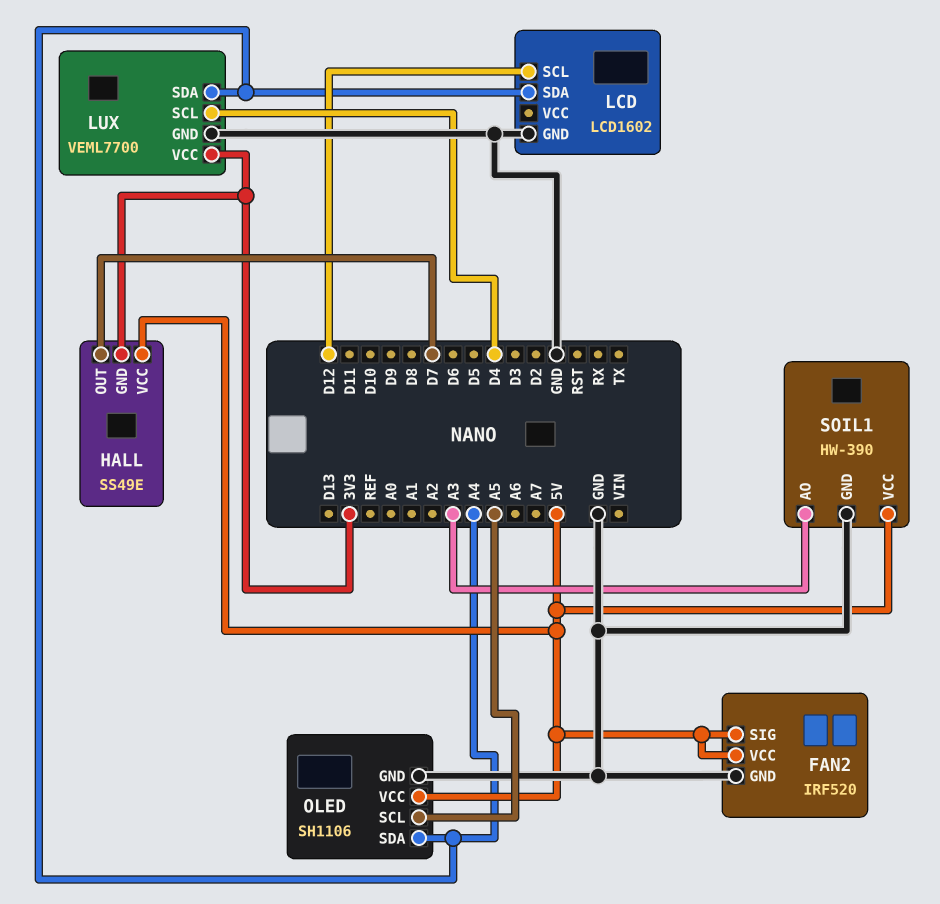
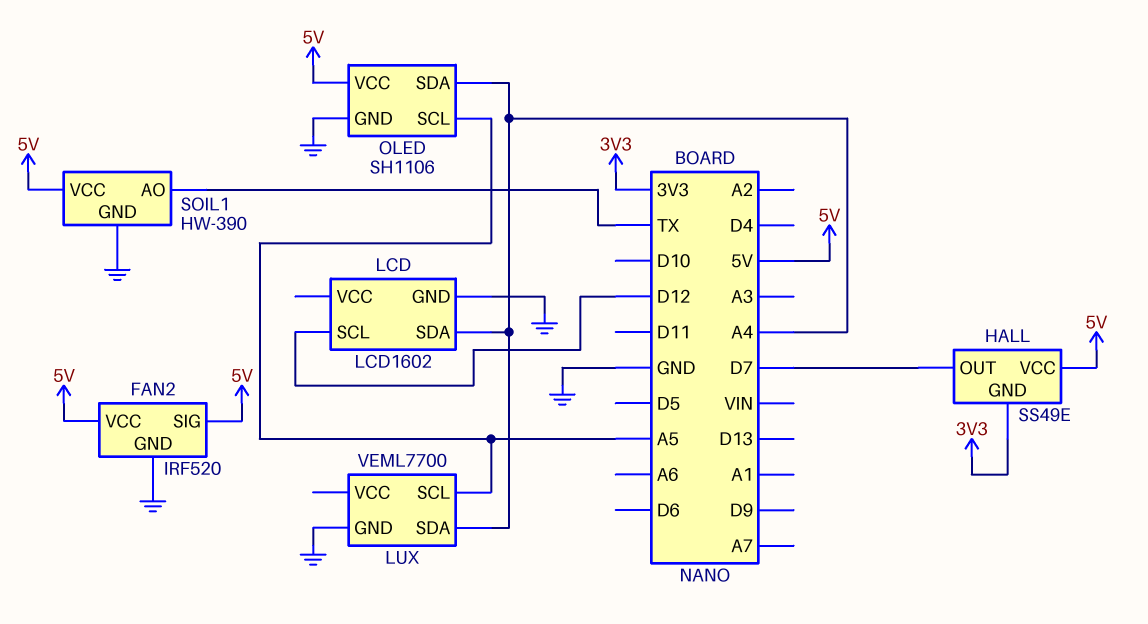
LUX pin SCL: D4 -> A5
LUX pin VCC: 3V3 -> none
SOIL1 pin AO: A3 -> TX

